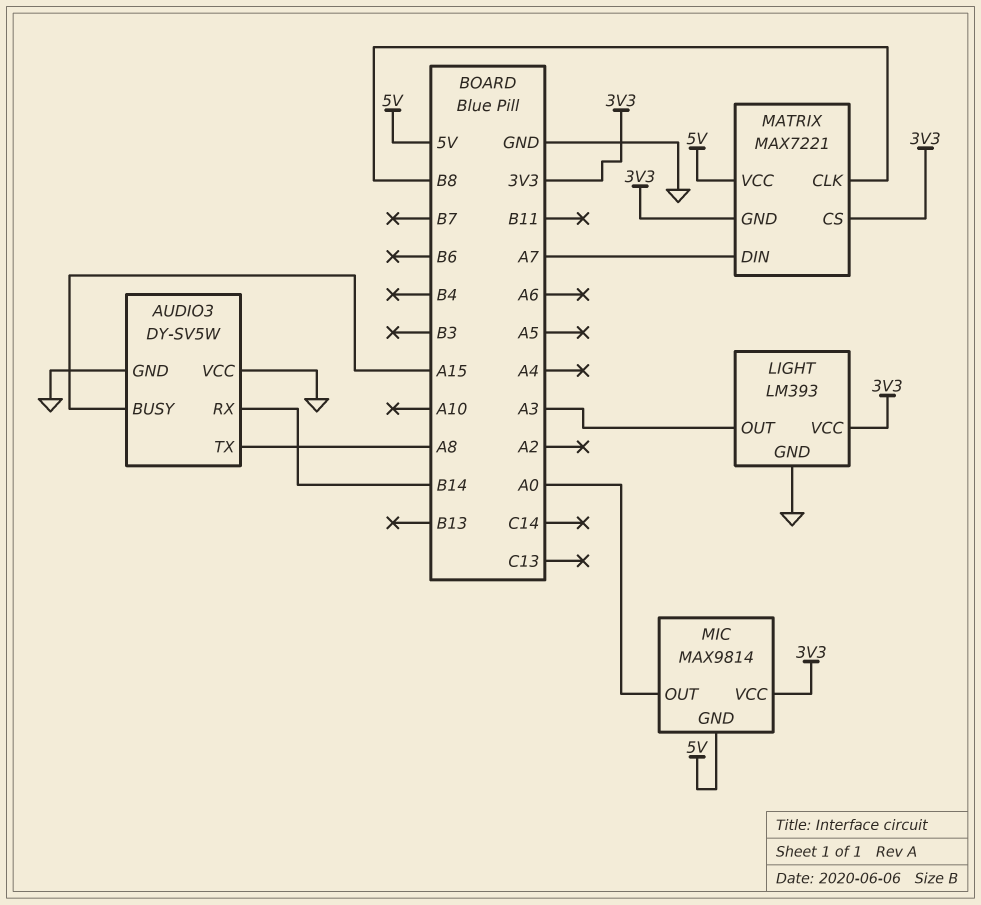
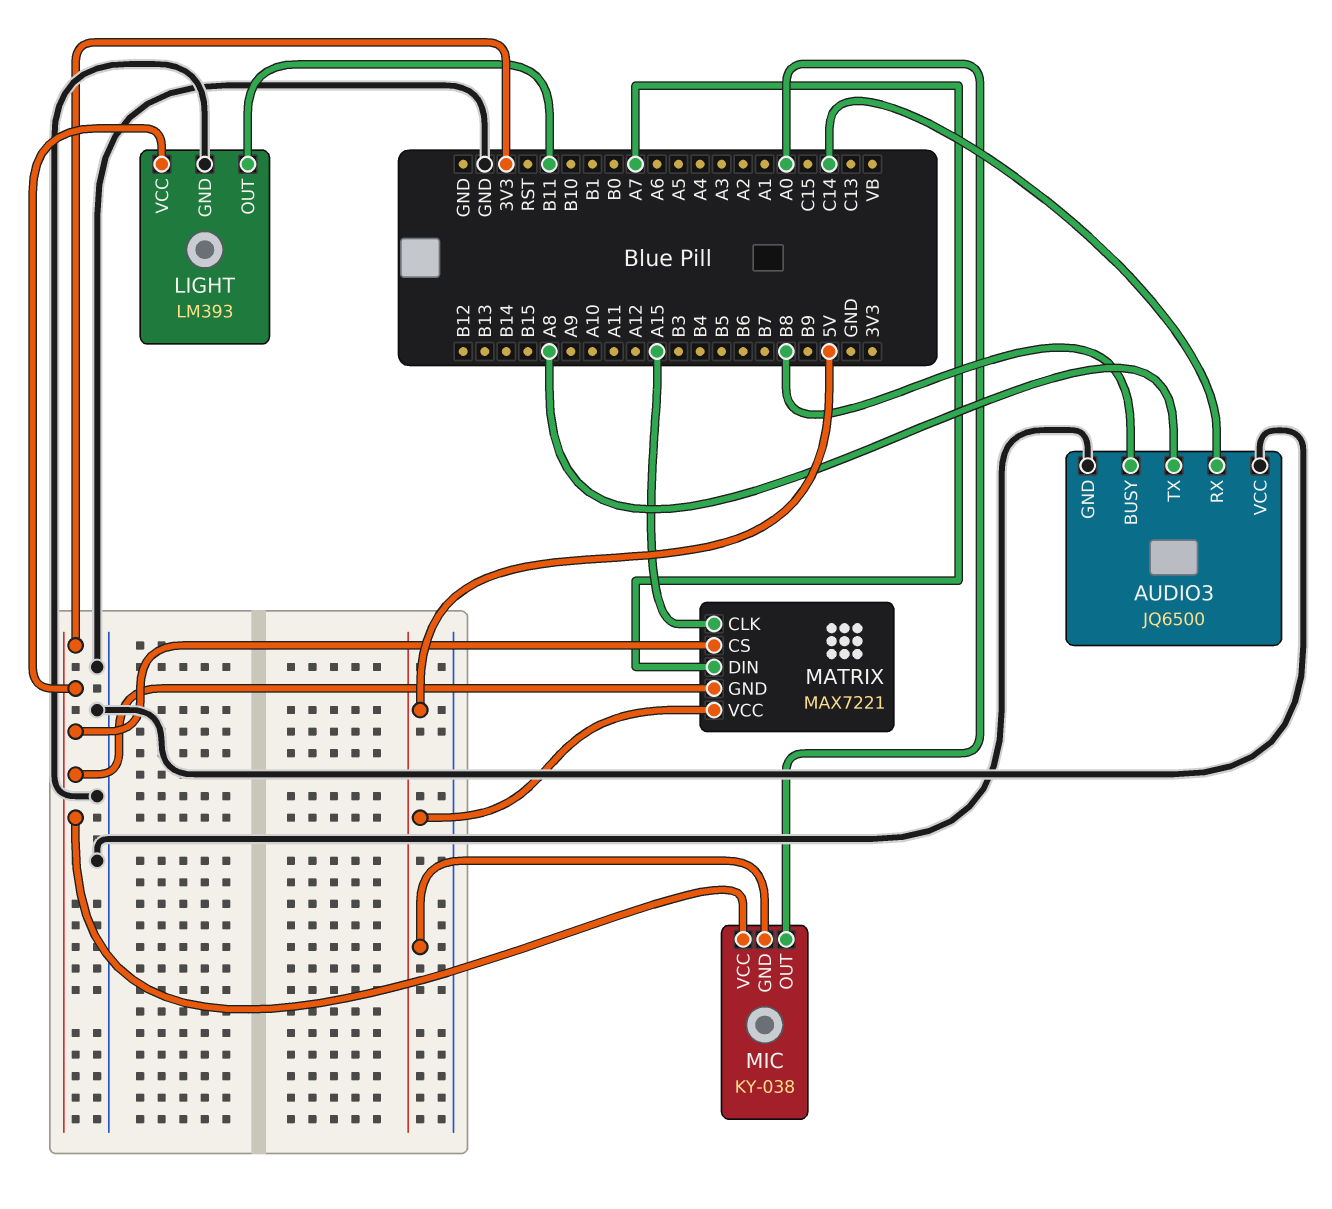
AUDIO3: DY-SV5W -> JQ6500
AUDIO3 pin BUSY: A15 -> B8
AUDIO3 pin RX: B14 -> C14
LIGHT pin OUT: A3 -> B11
MATRIX pin CLK: B8 -> A15
MIC: MAX9814 -> KY-038

